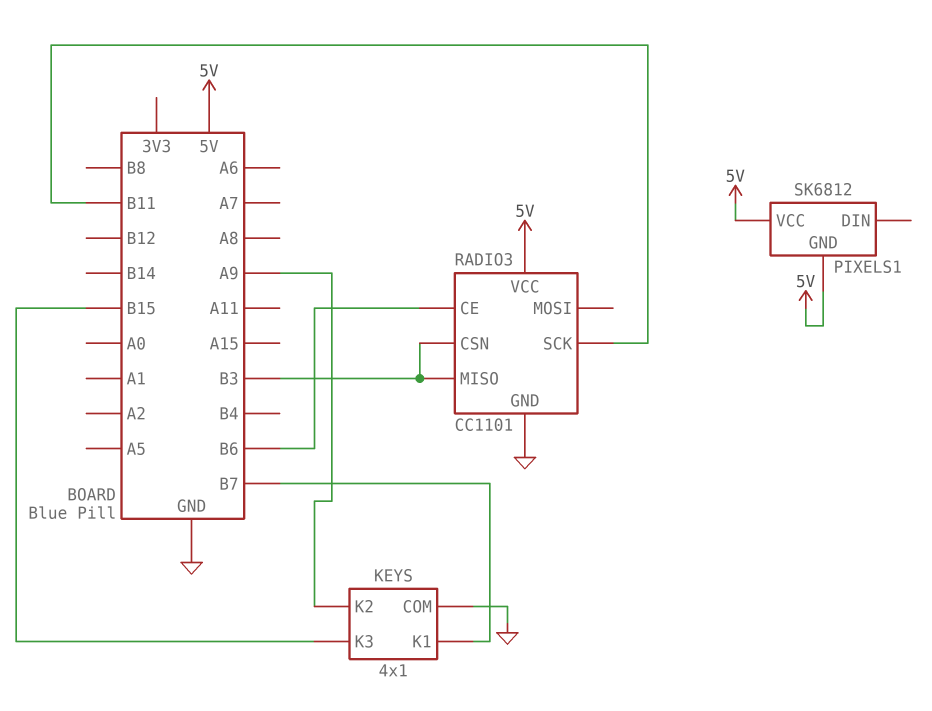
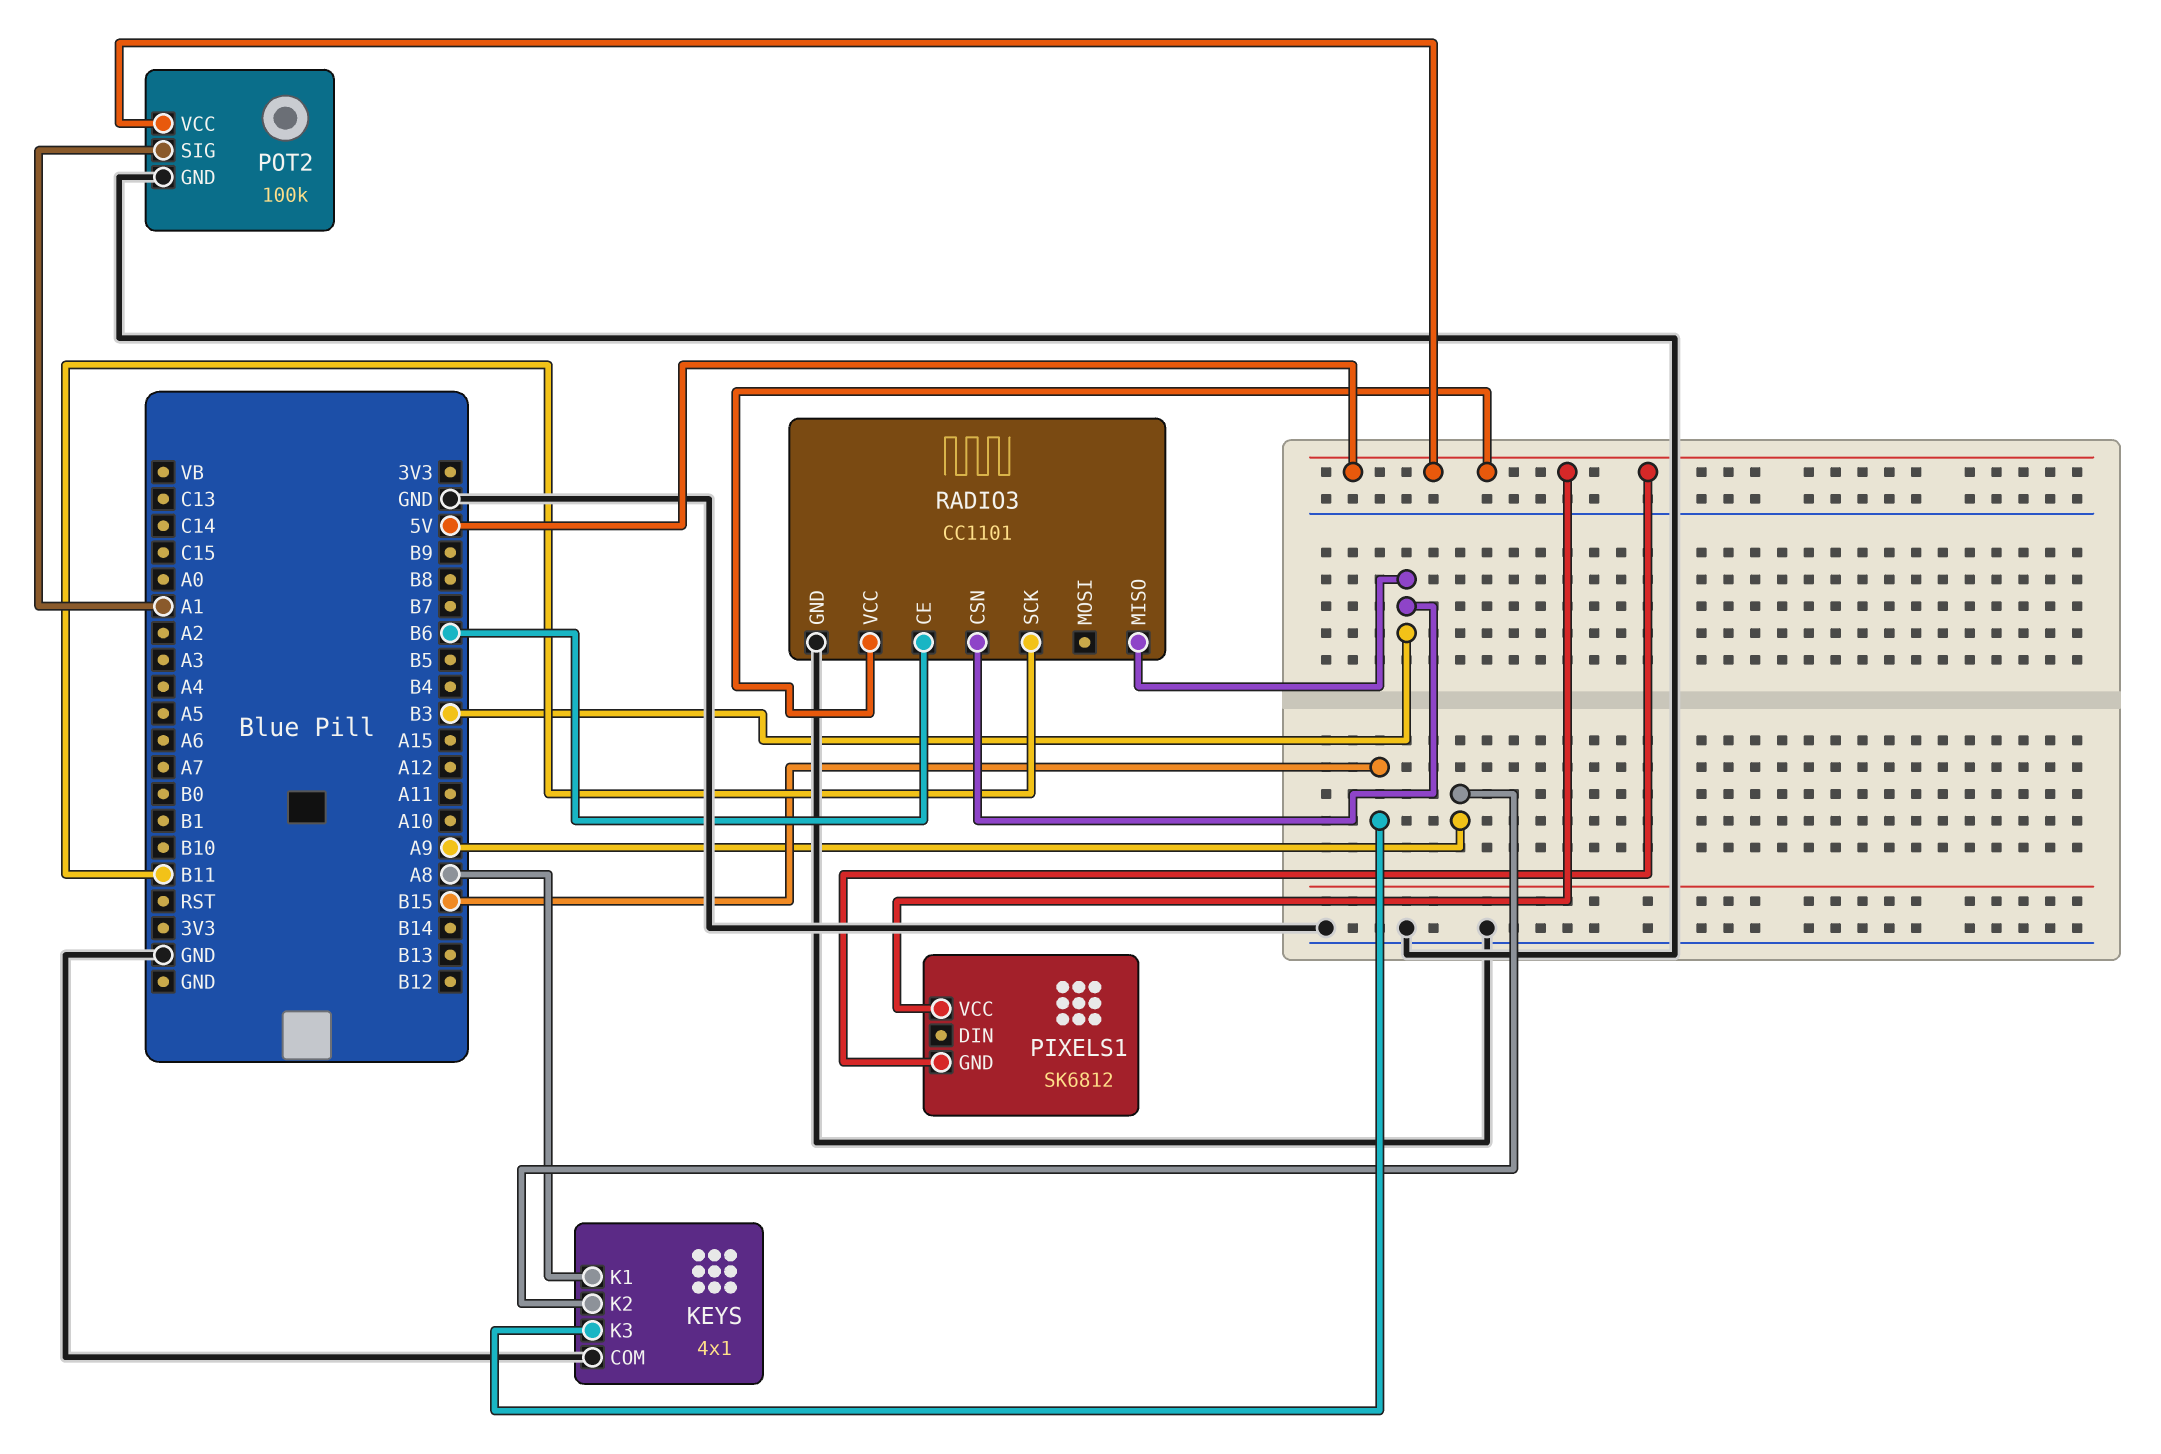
KEYS pin K1: B7 -> A8
POT2: none -> 100k
POT2 pin GND: none -> GND
POT2 pin SIG: none -> A1
POT2 pin VCC: none -> 5V

